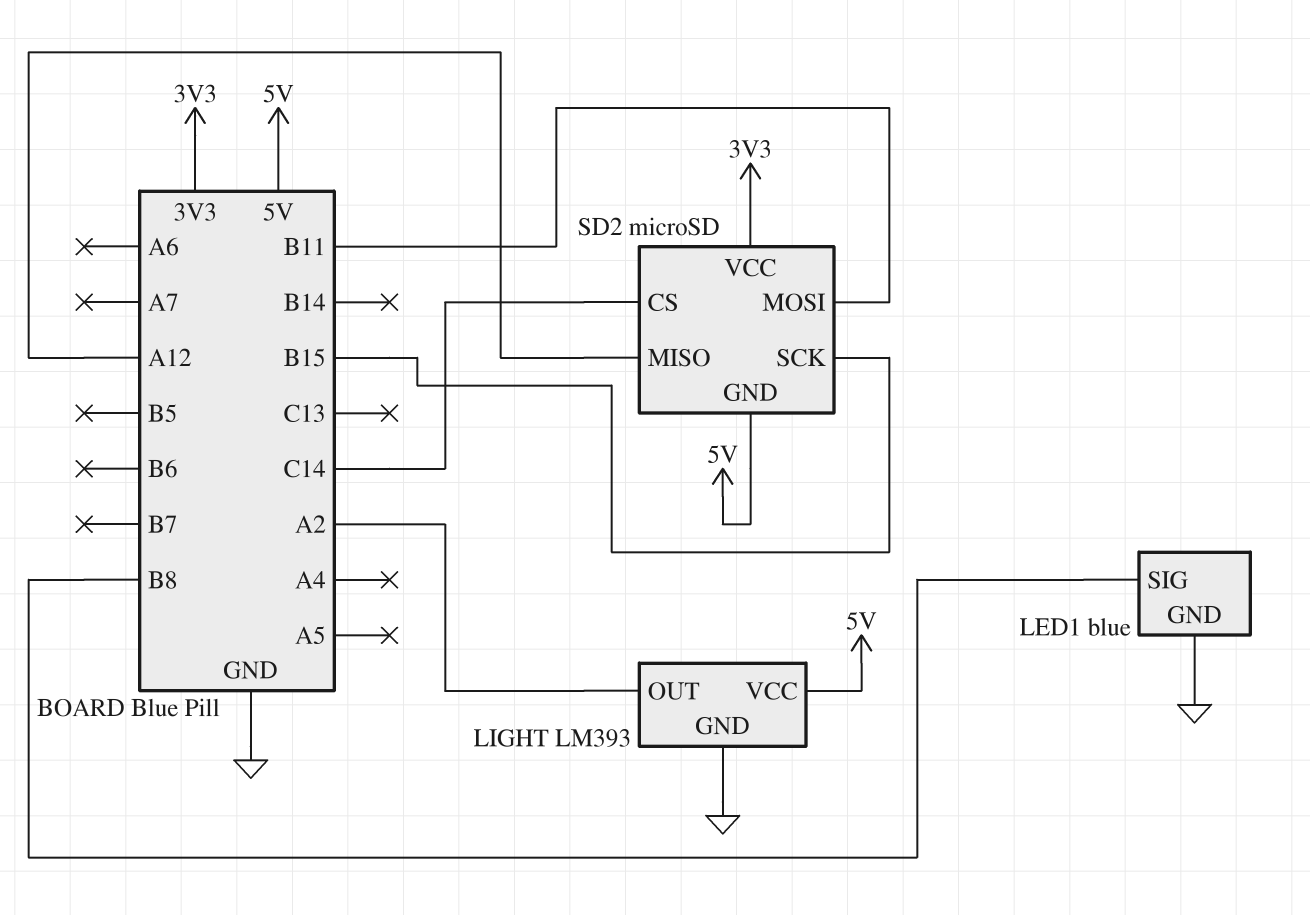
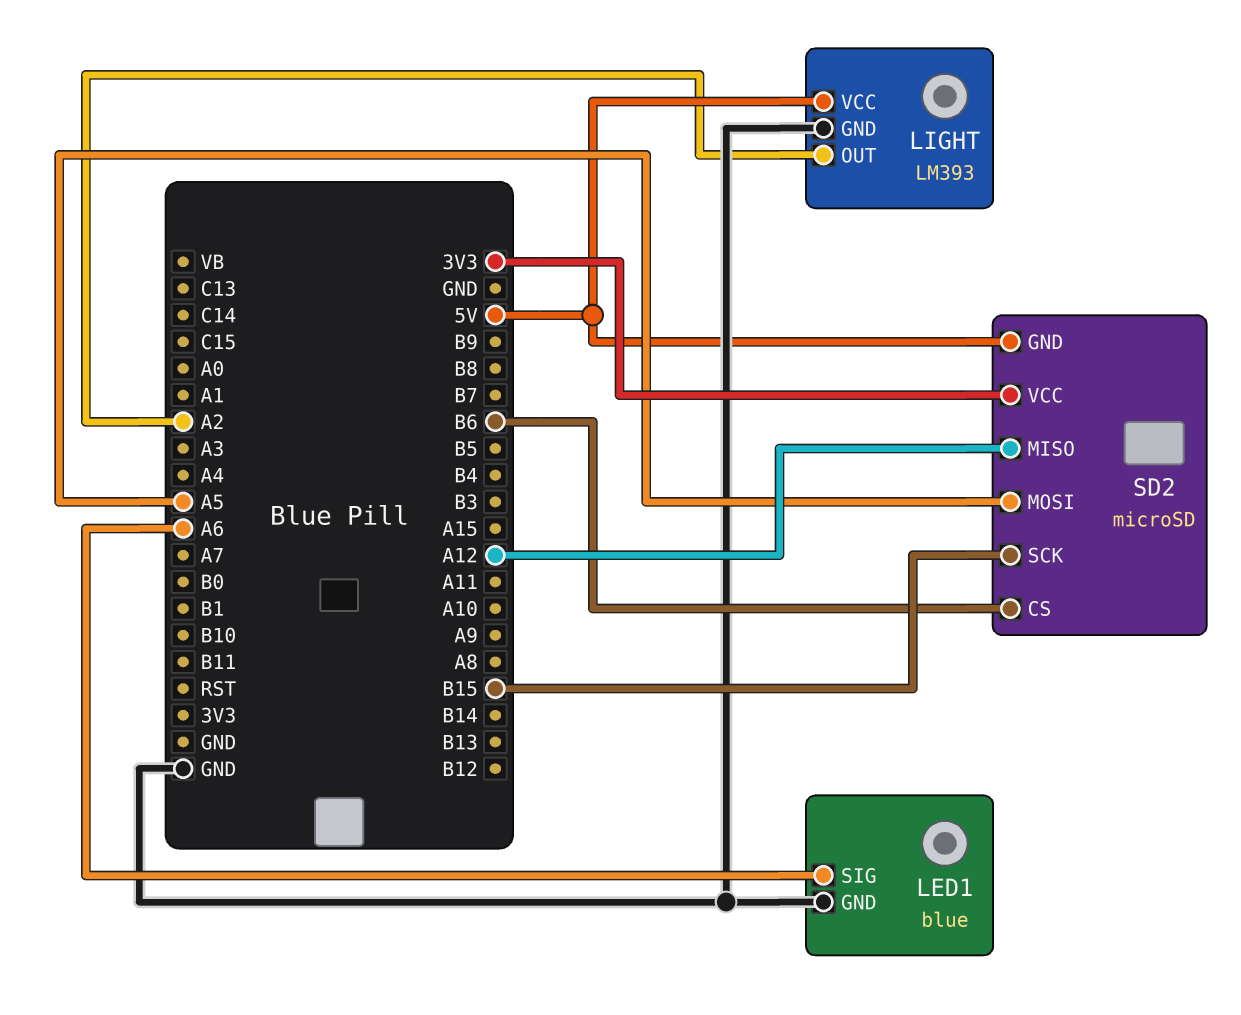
LED1 pin SIG: B8 -> A6
SD2 pin CS: C14 -> B6
SD2 pin MOSI: B11 -> A5

